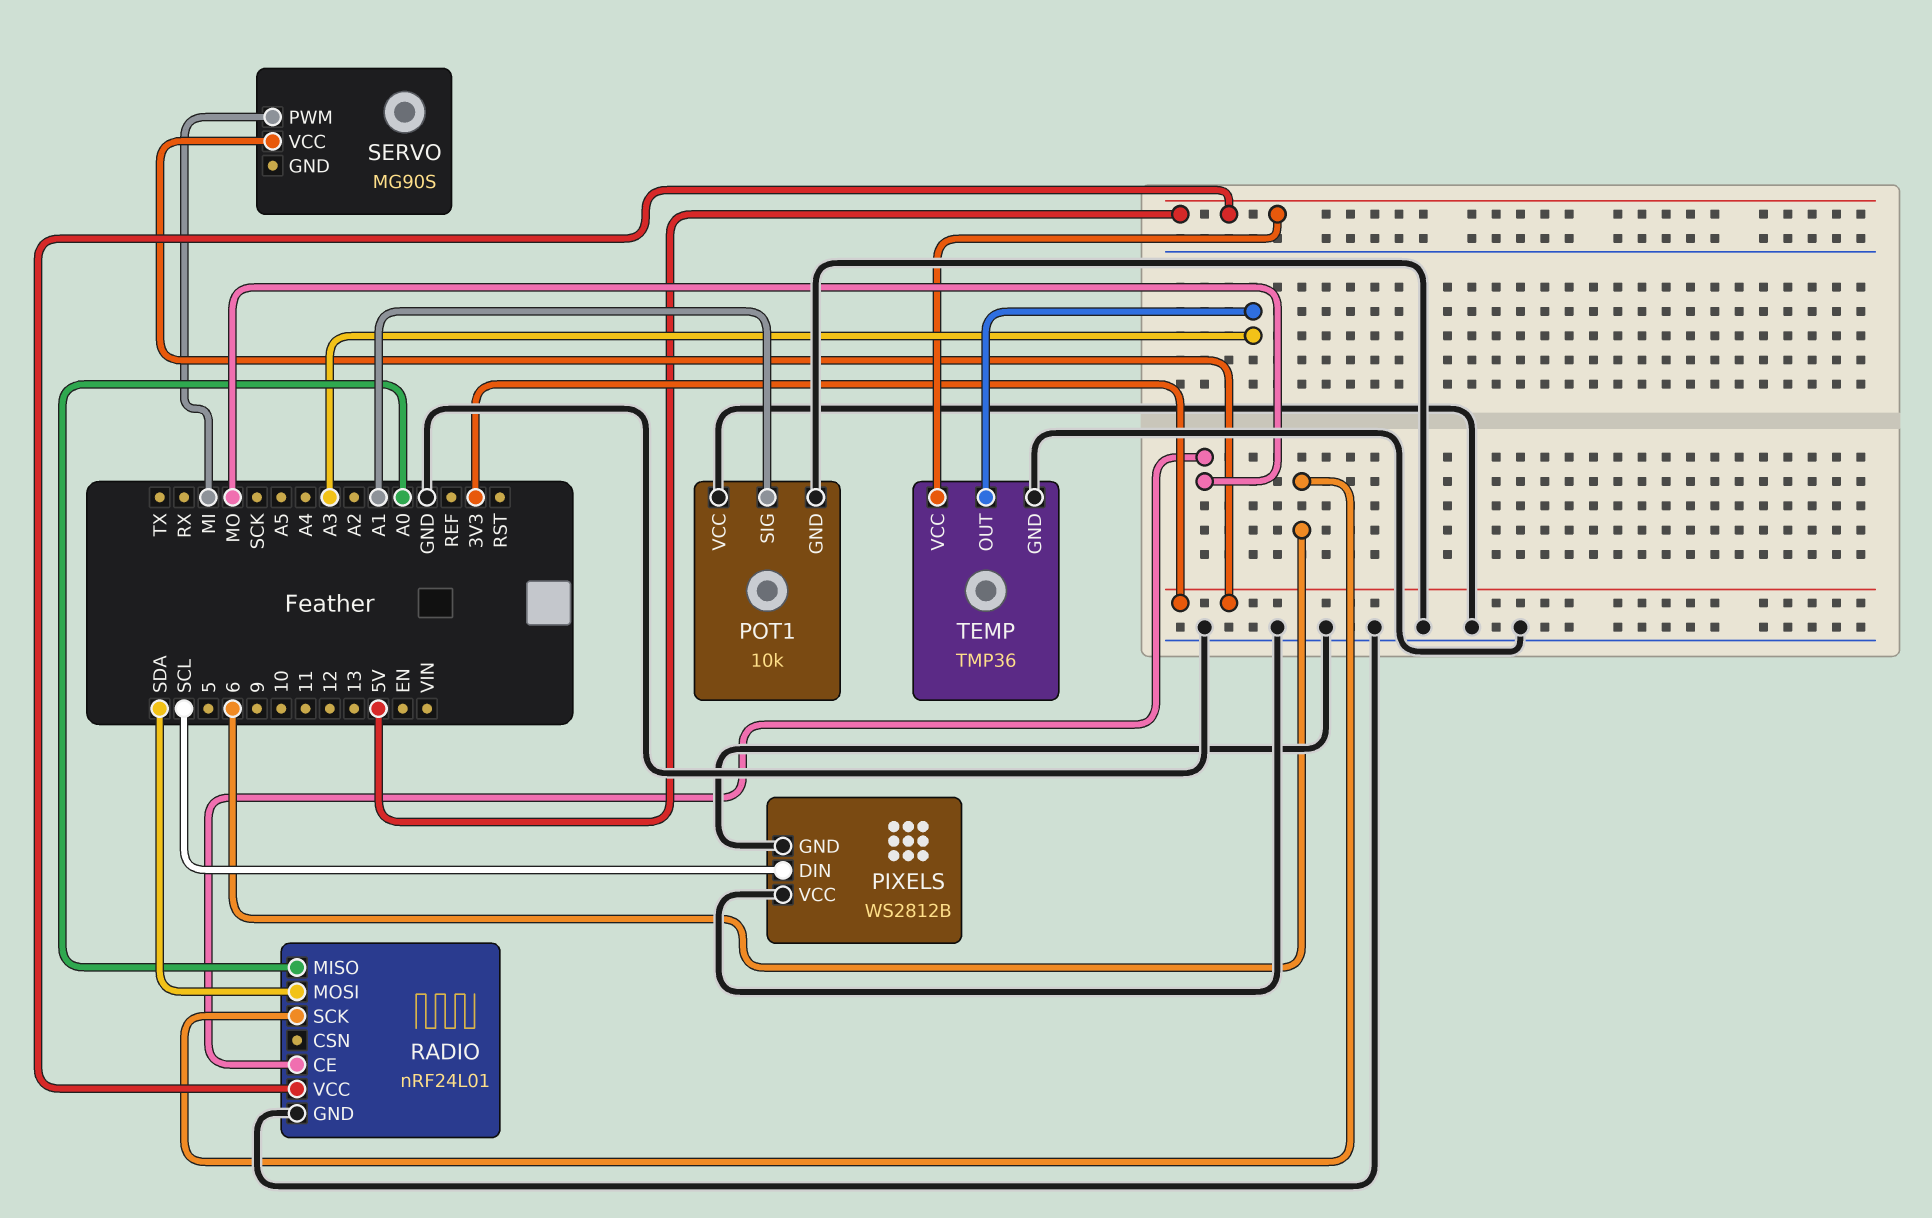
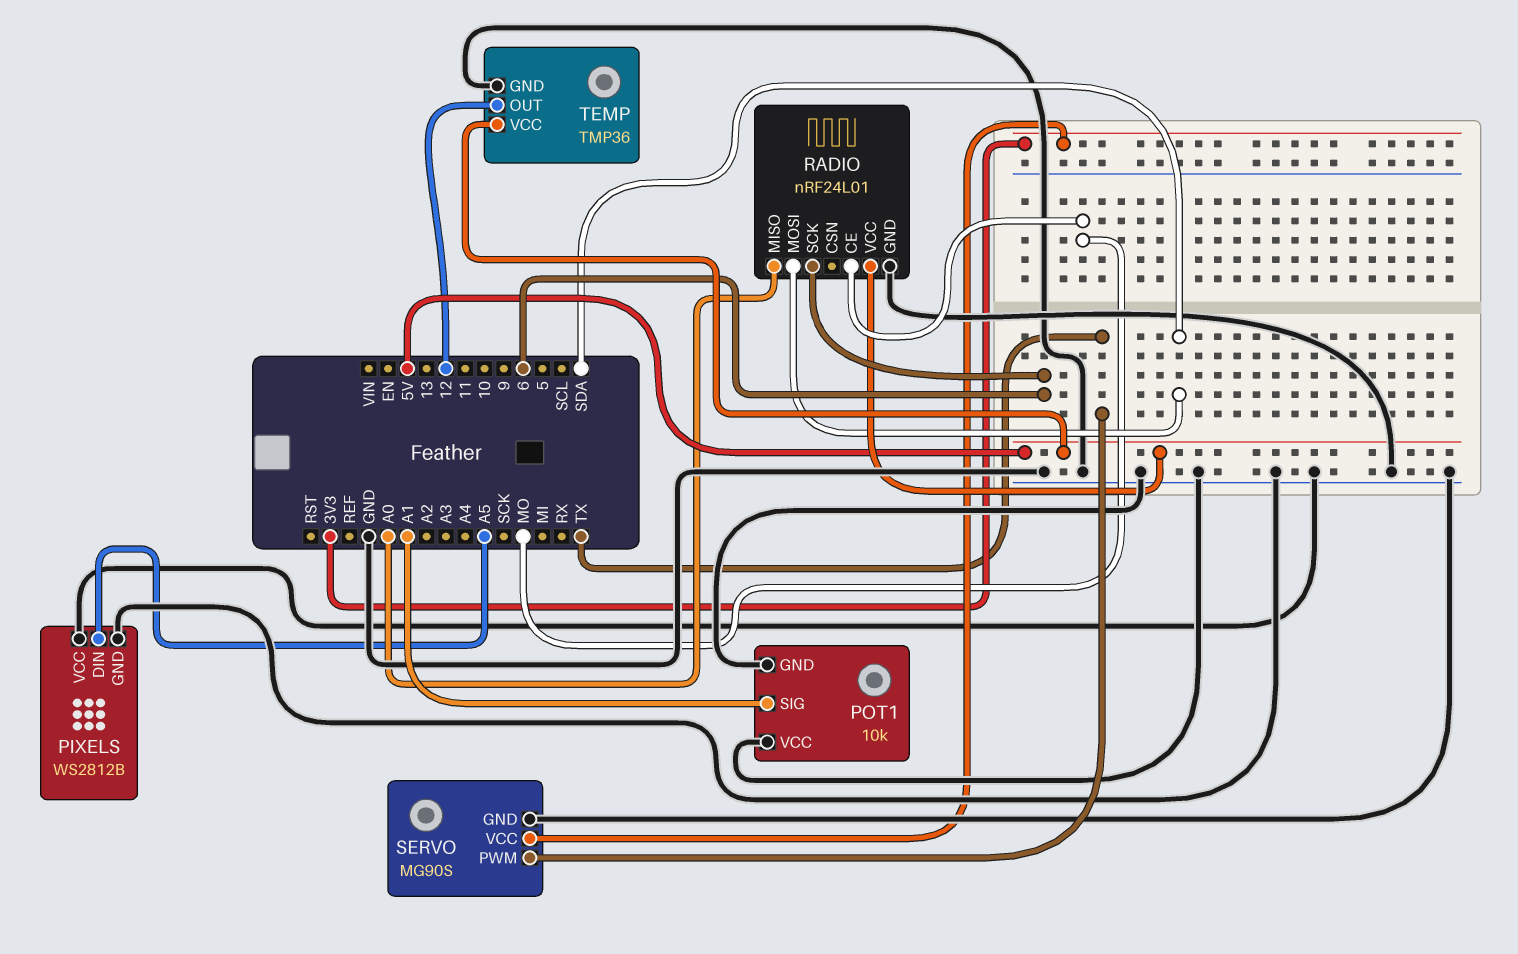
PIXELS pin DIN: SCL -> A5
SERVO pin GND: none -> GND
SERVO pin PWM: MI -> TX
TEMP pin OUT: A3 -> 12

